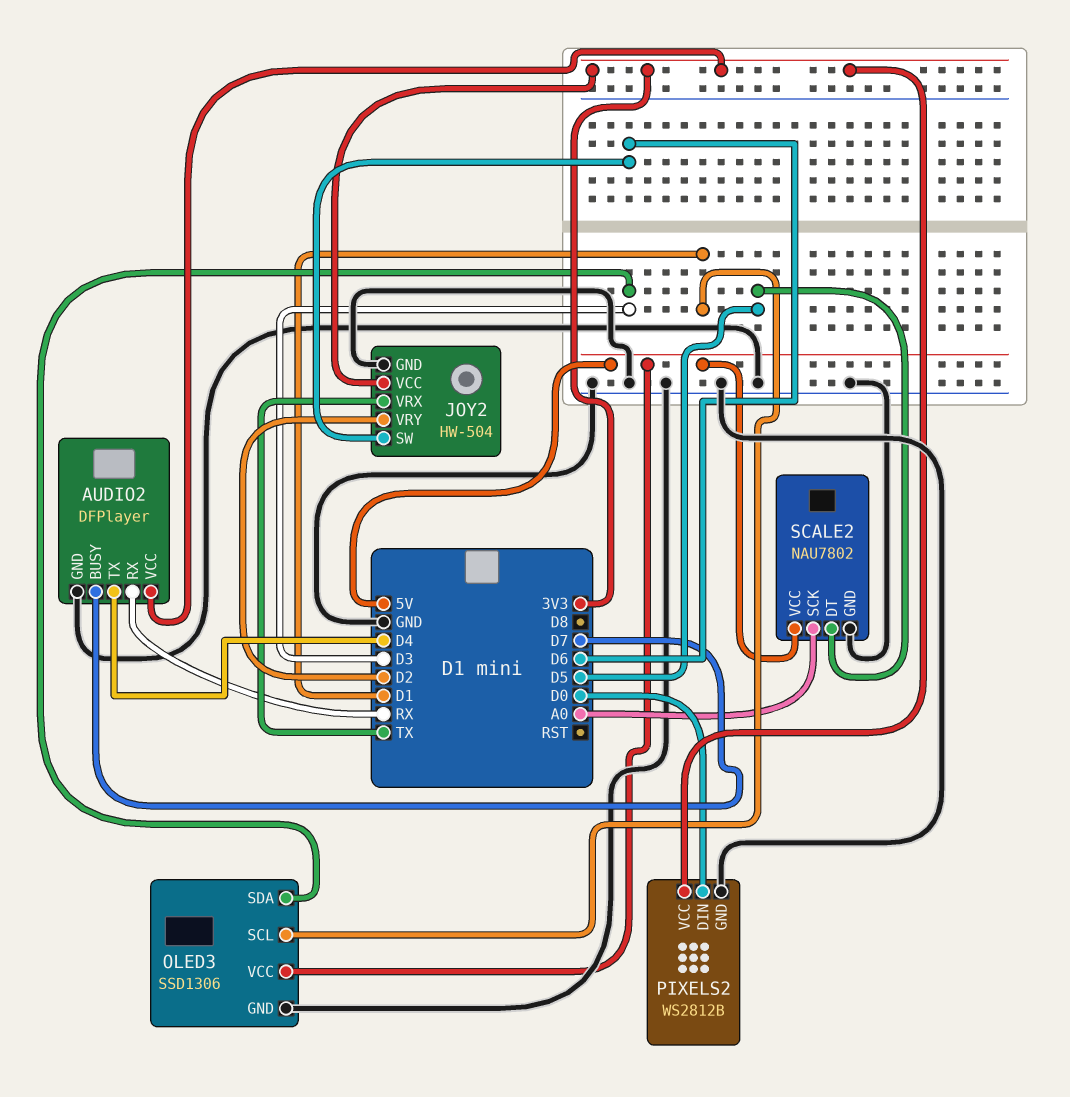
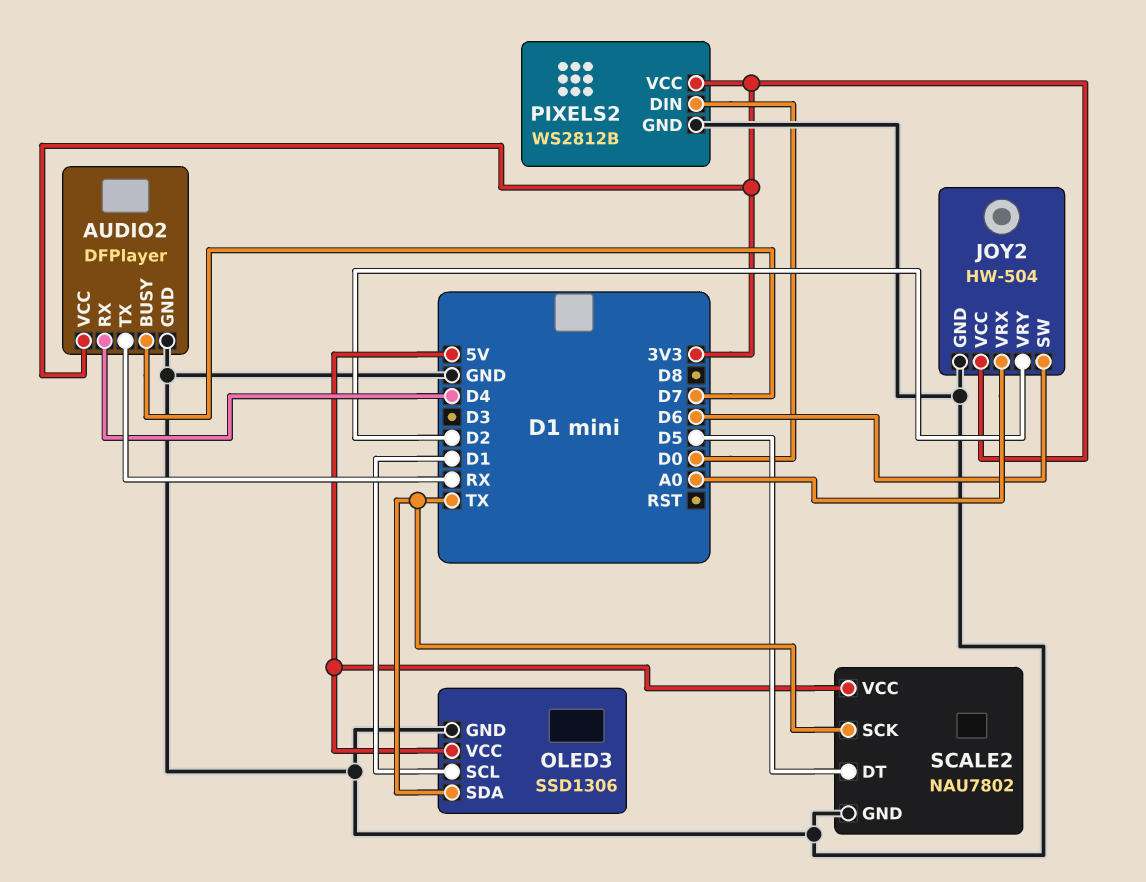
AUDIO2 pin RX: RX -> D4
AUDIO2 pin TX: D4 -> RX
JOY2 pin VRX: TX -> A0
OLED3 pin SDA: D3 -> TX
SCALE2 pin SCK: A0 -> TX

